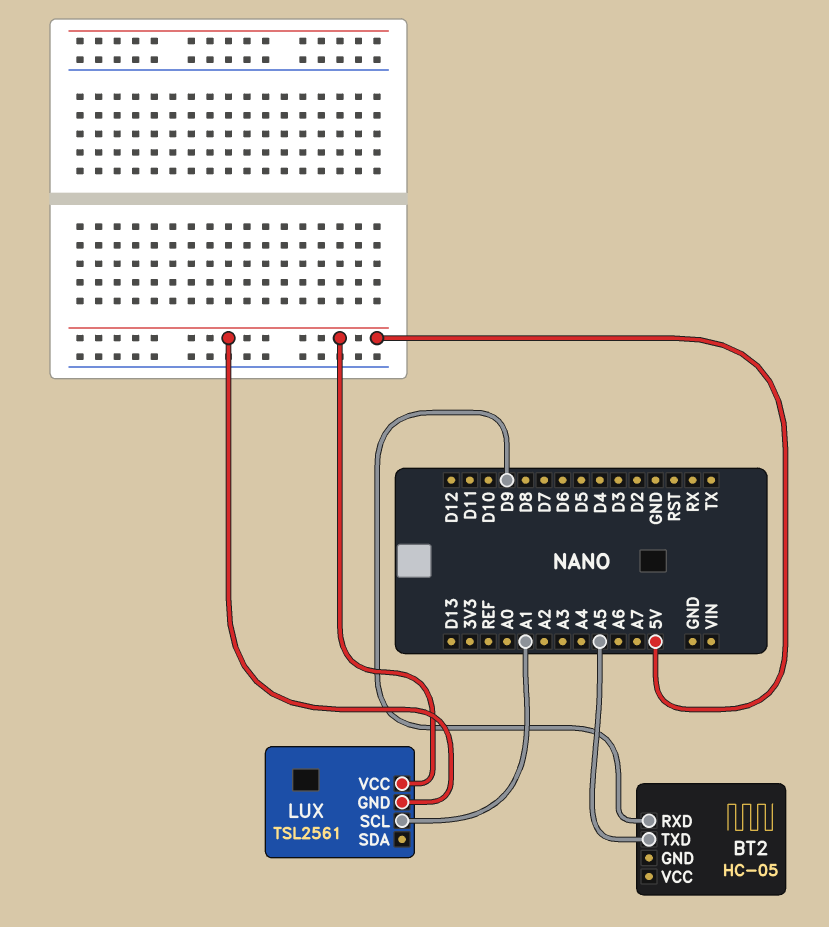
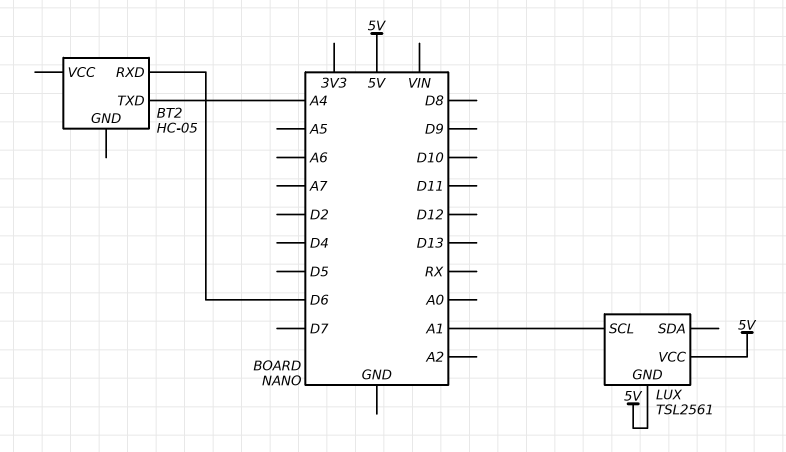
BT2 pin RXD: D9 -> D6
BT2 pin TXD: A5 -> A4

